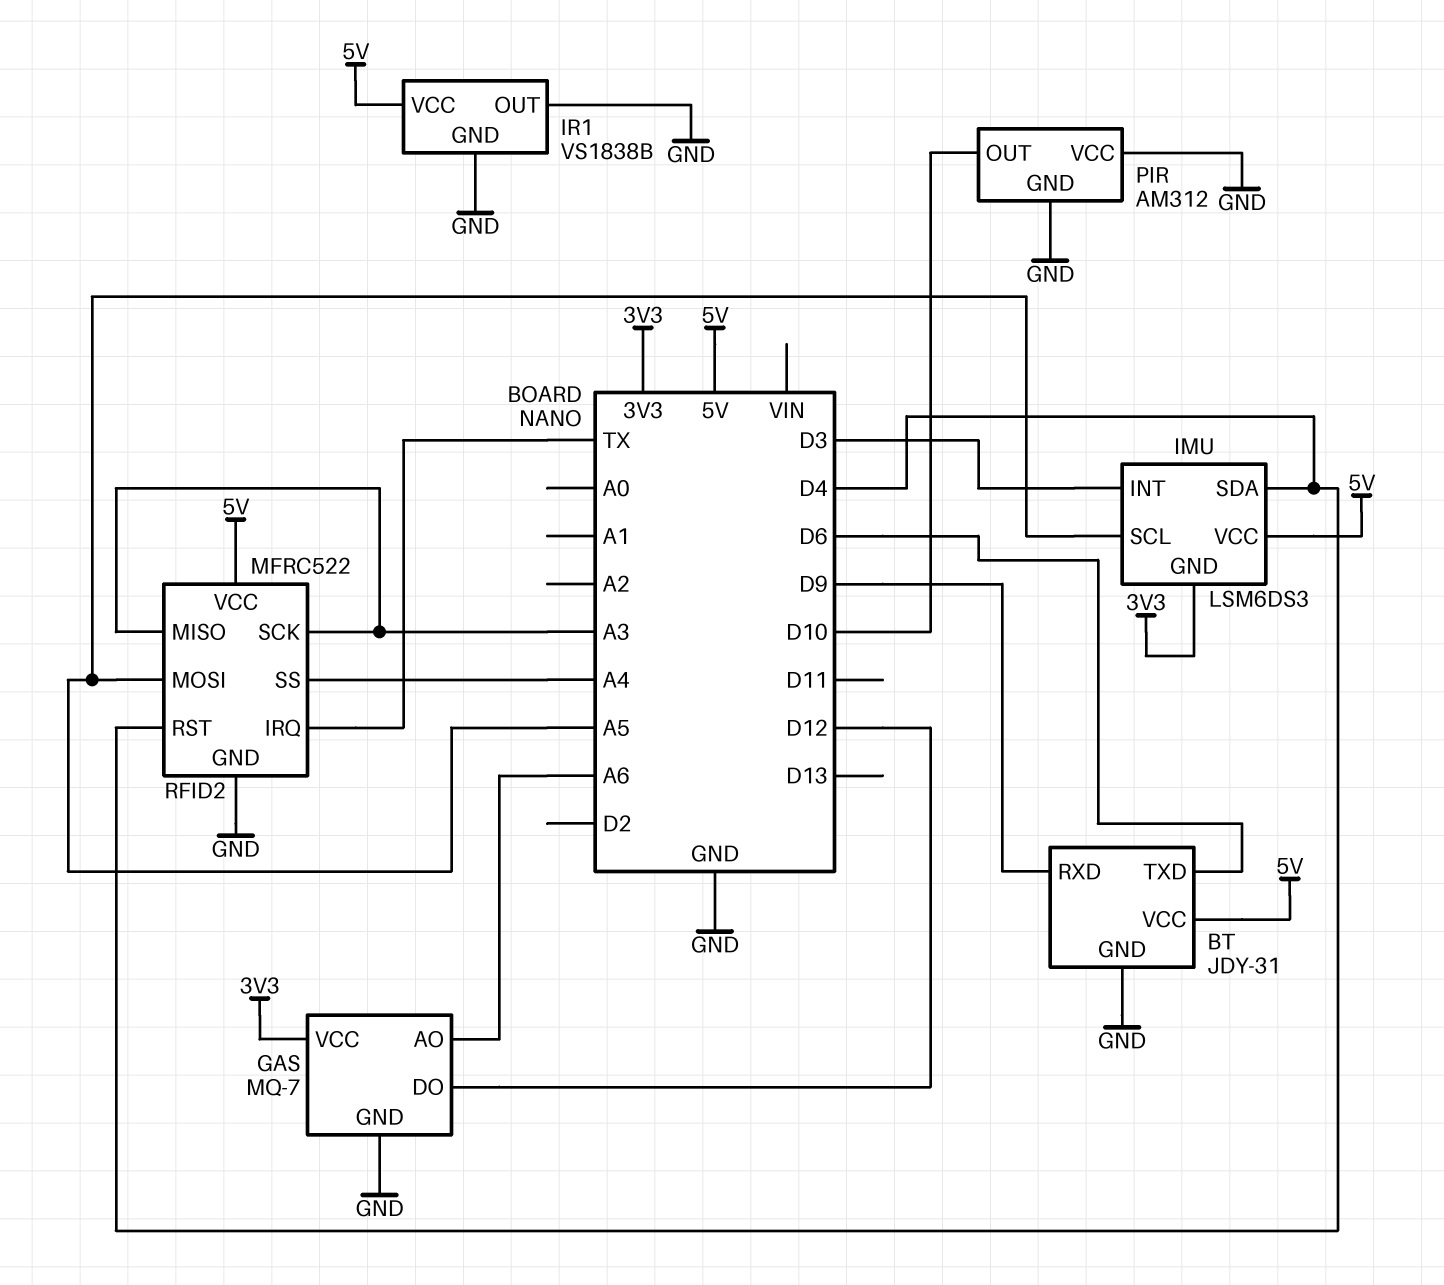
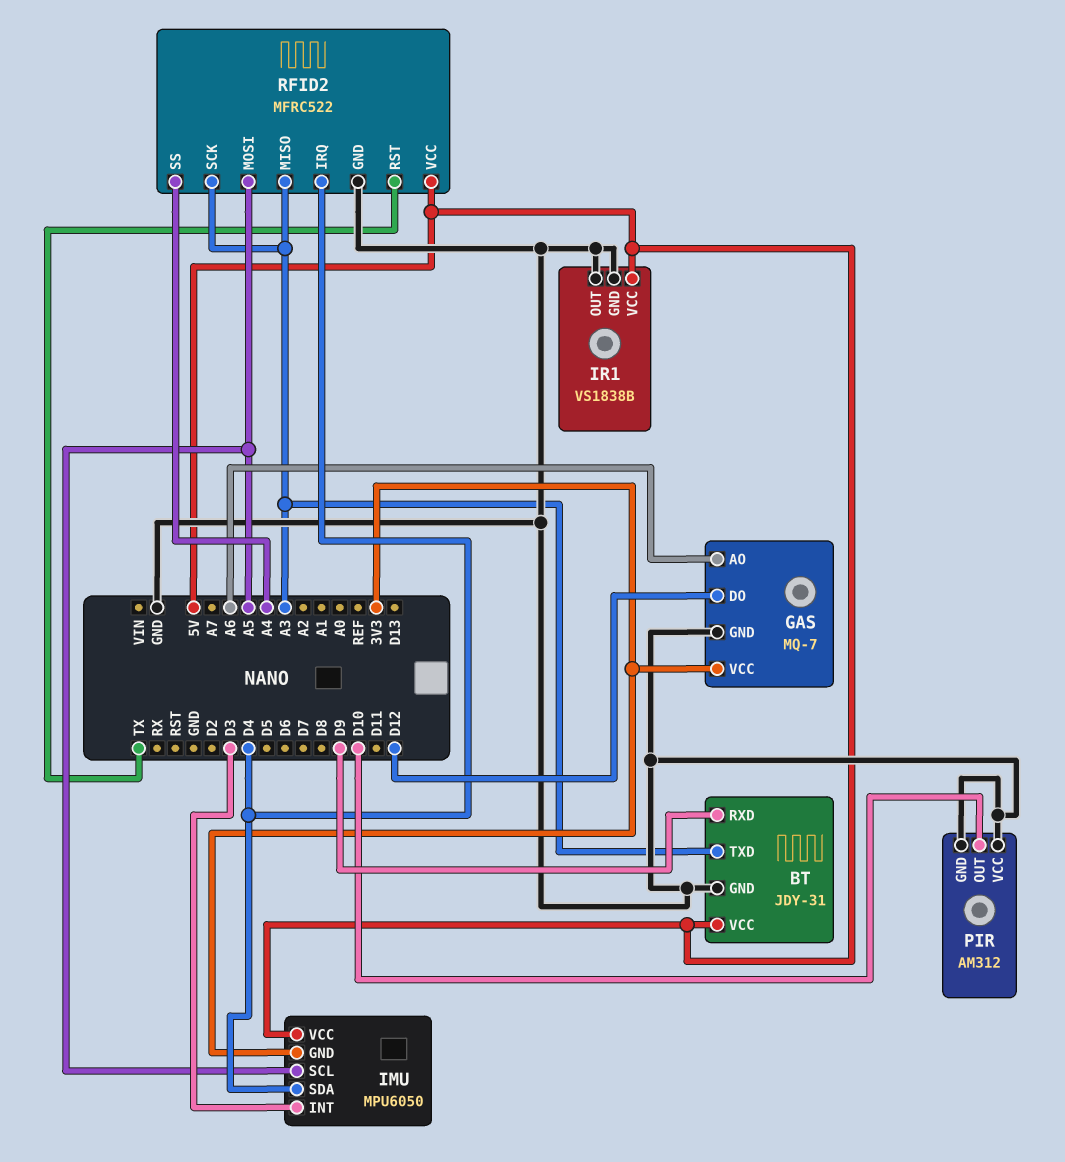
BT pin TXD: D6 -> A3
IMU: LSM6DS3 -> MPU6050
RFID2 pin IRQ: TX -> D4
RFID2 pin RST: D4 -> TX

